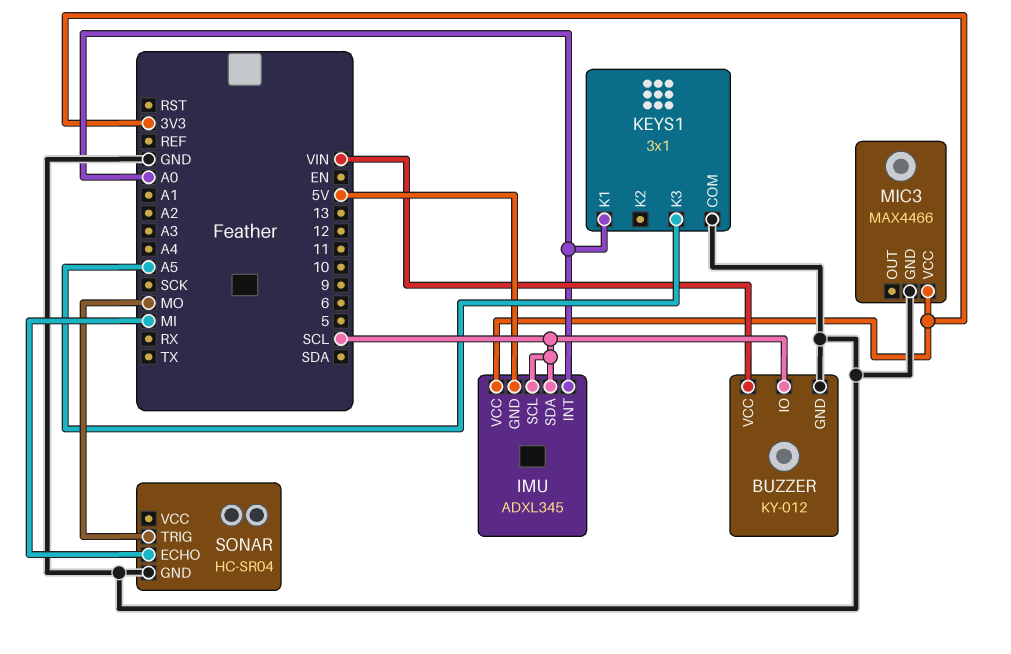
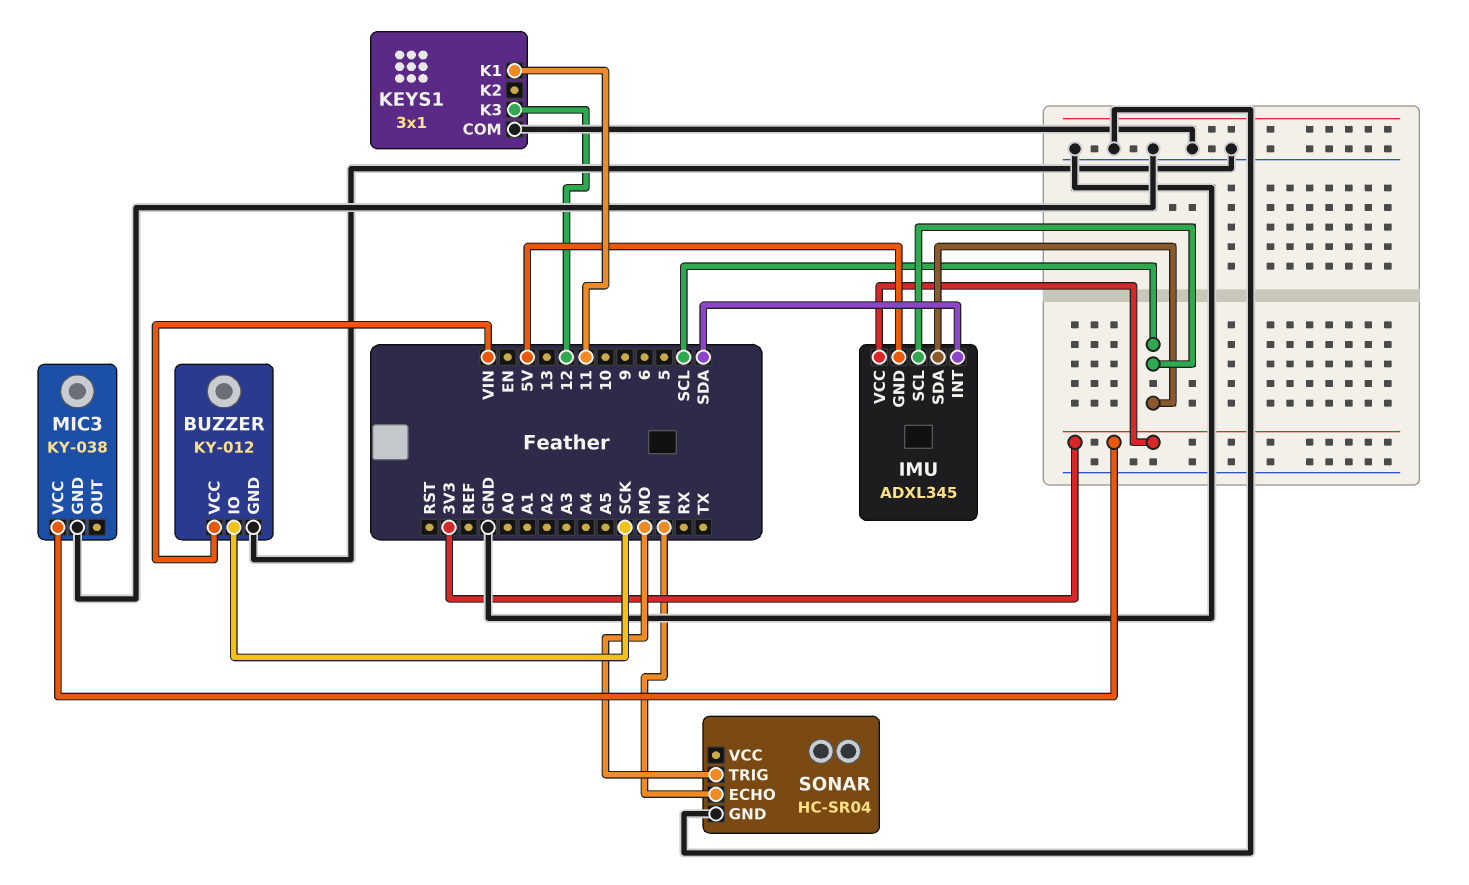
BUZZER pin IO: SCL -> SCK
IMU pin INT: A0 -> SDA
KEYS1 pin K1: A0 -> 11
KEYS1 pin K3: A5 -> 12
MIC3: MAX4466 -> KY-038

